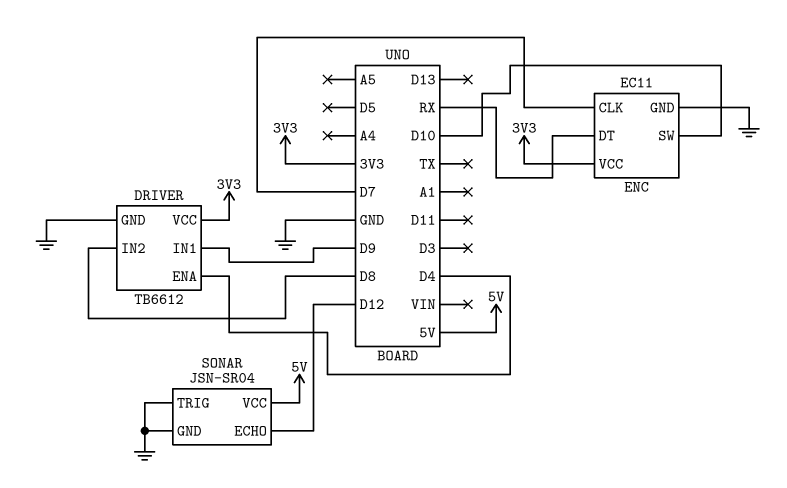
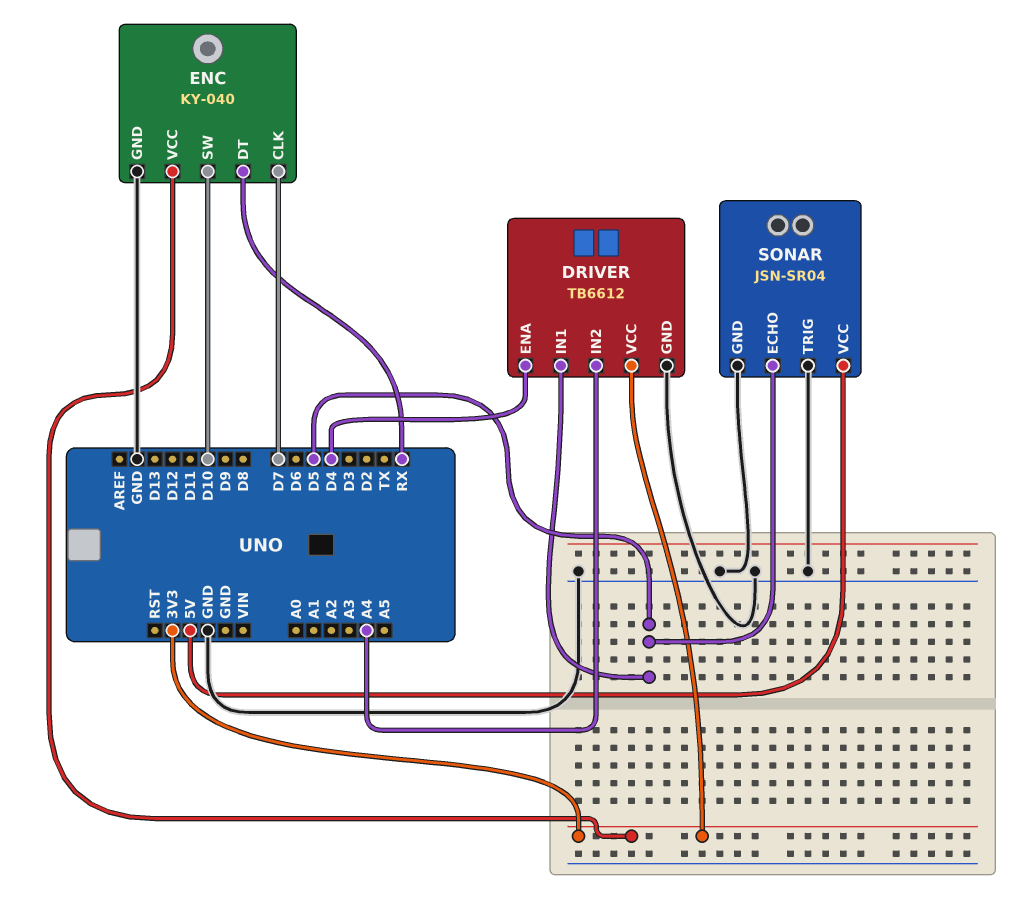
DRIVER pin IN1: D9 -> D5
DRIVER pin IN2: D8 -> A4
ENC: EC11 -> KY-040
SONAR pin ECHO: D12 -> D5

